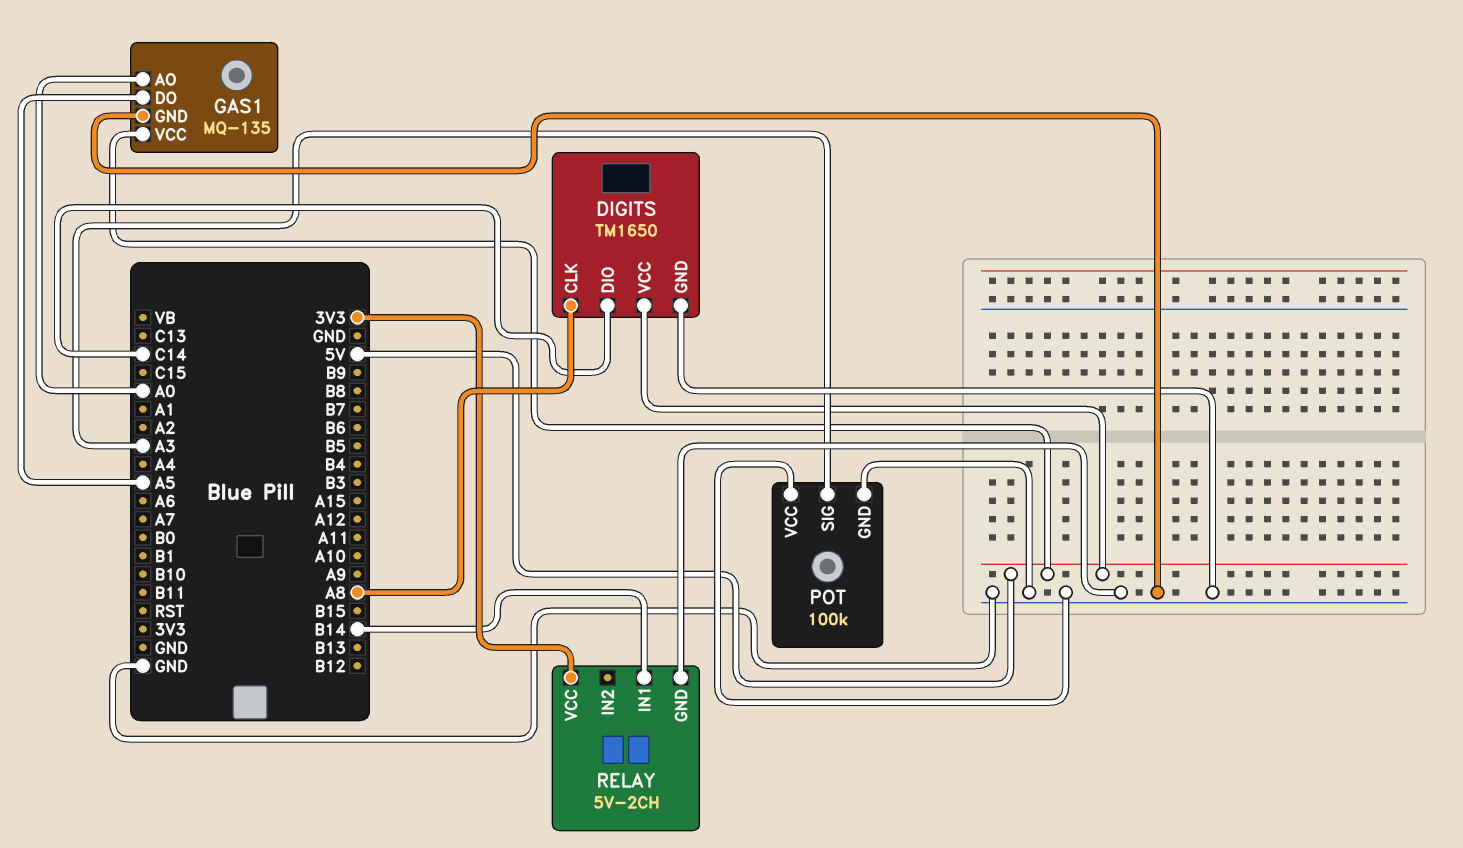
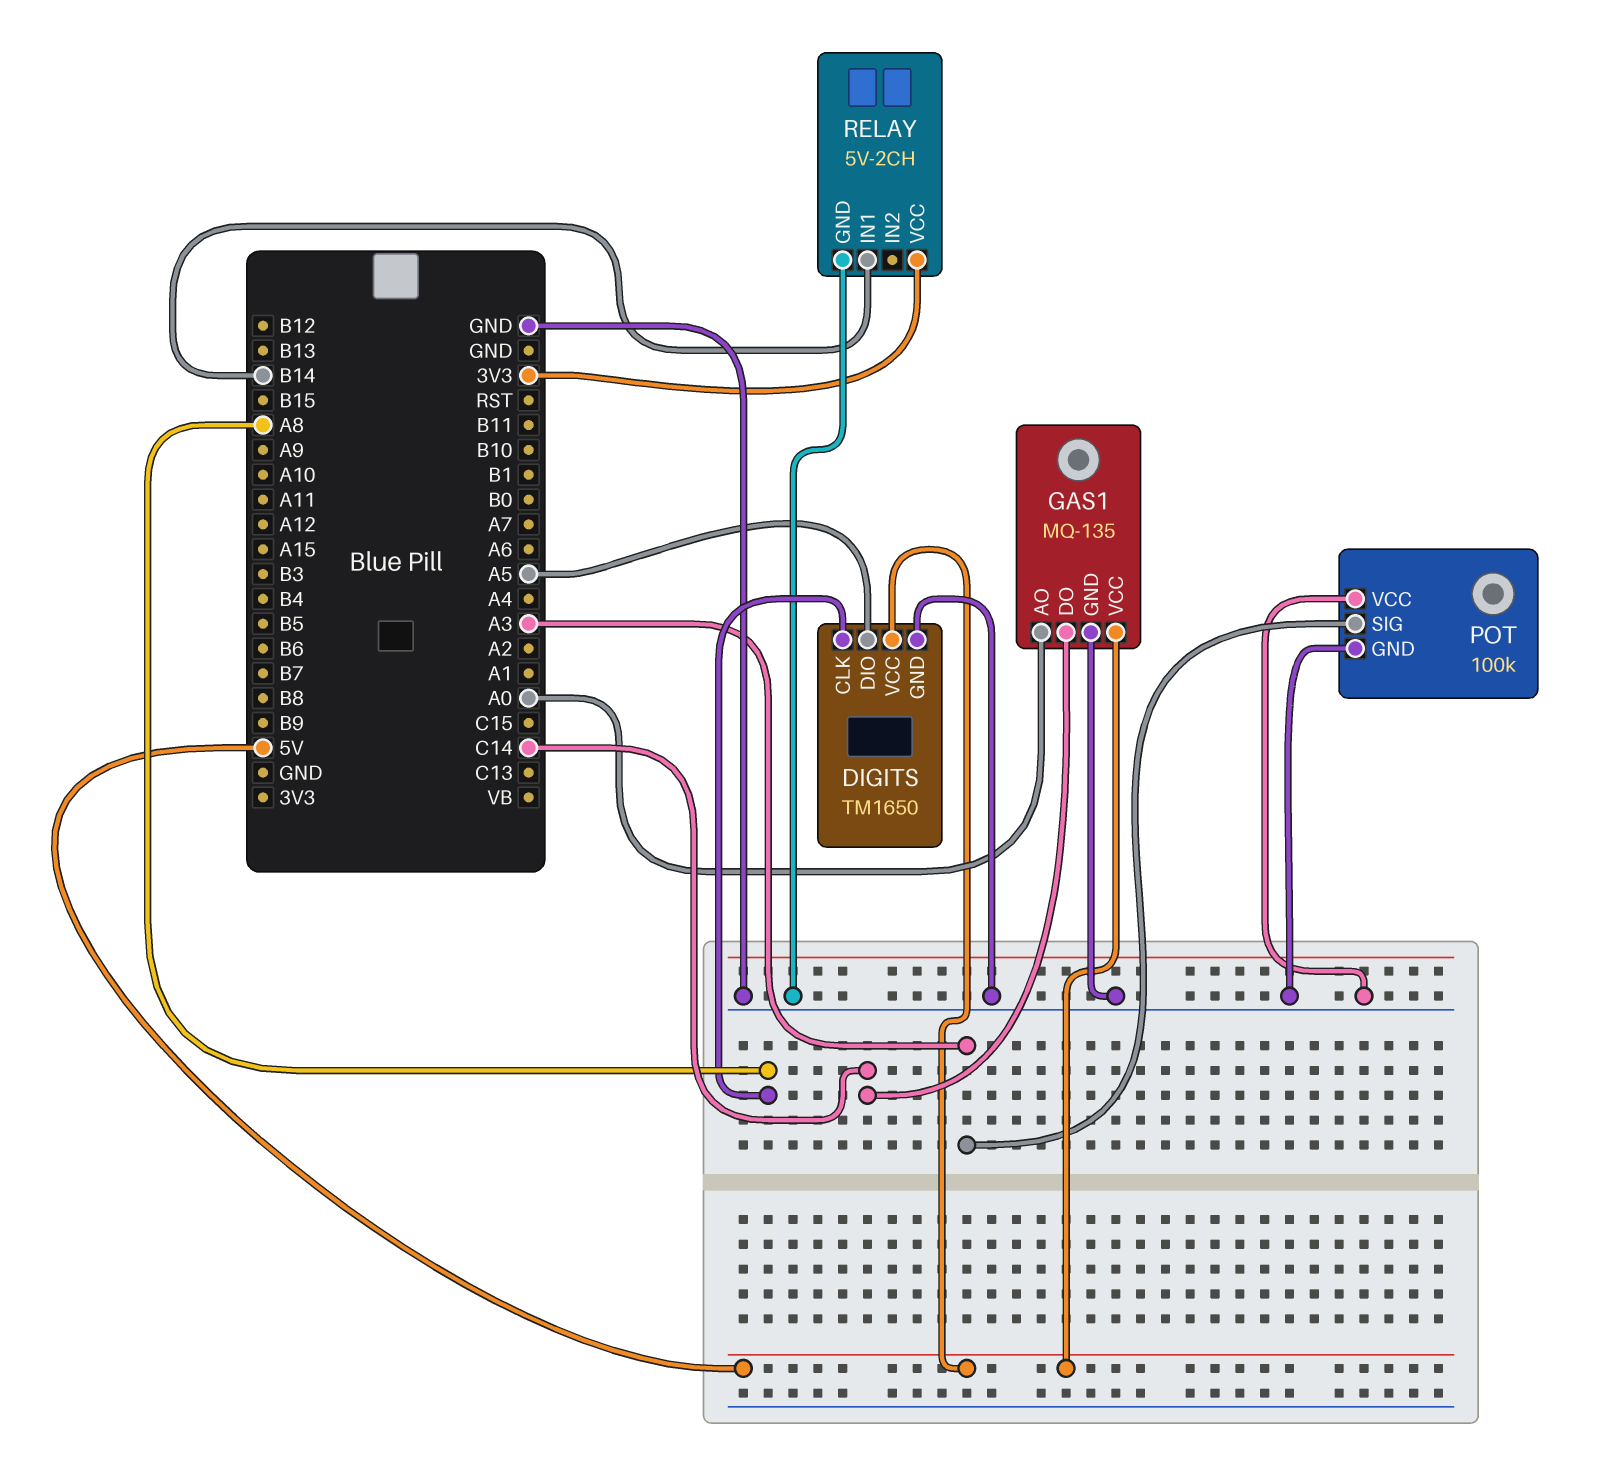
DIGITS pin DIO: C14 -> A5
GAS1 pin DO: A5 -> C14

